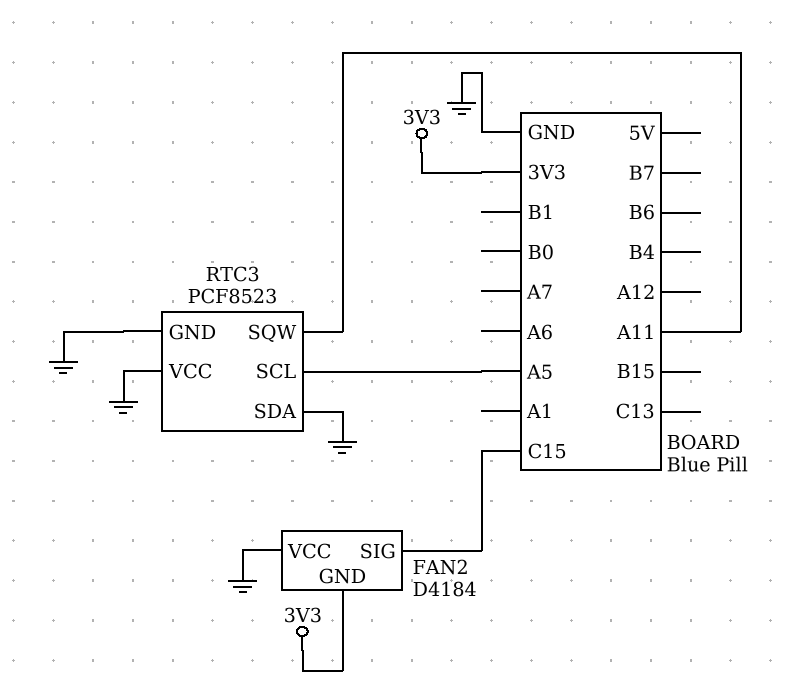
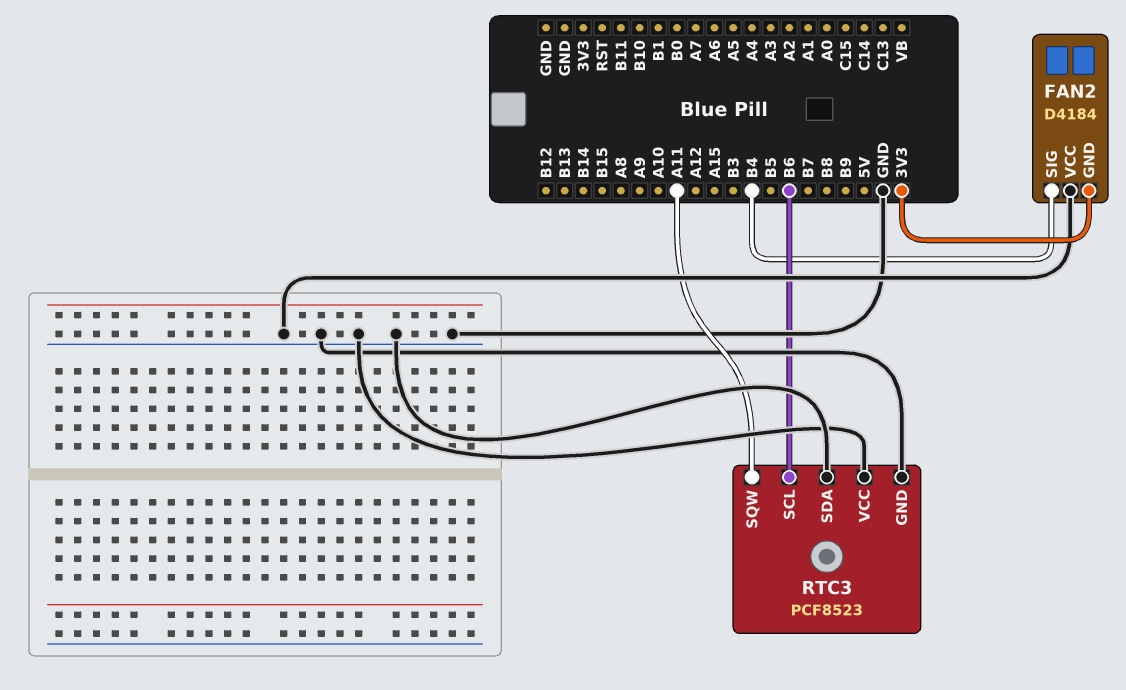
FAN2 pin SIG: C15 -> B4
RTC3 pin SCL: A5 -> B6

